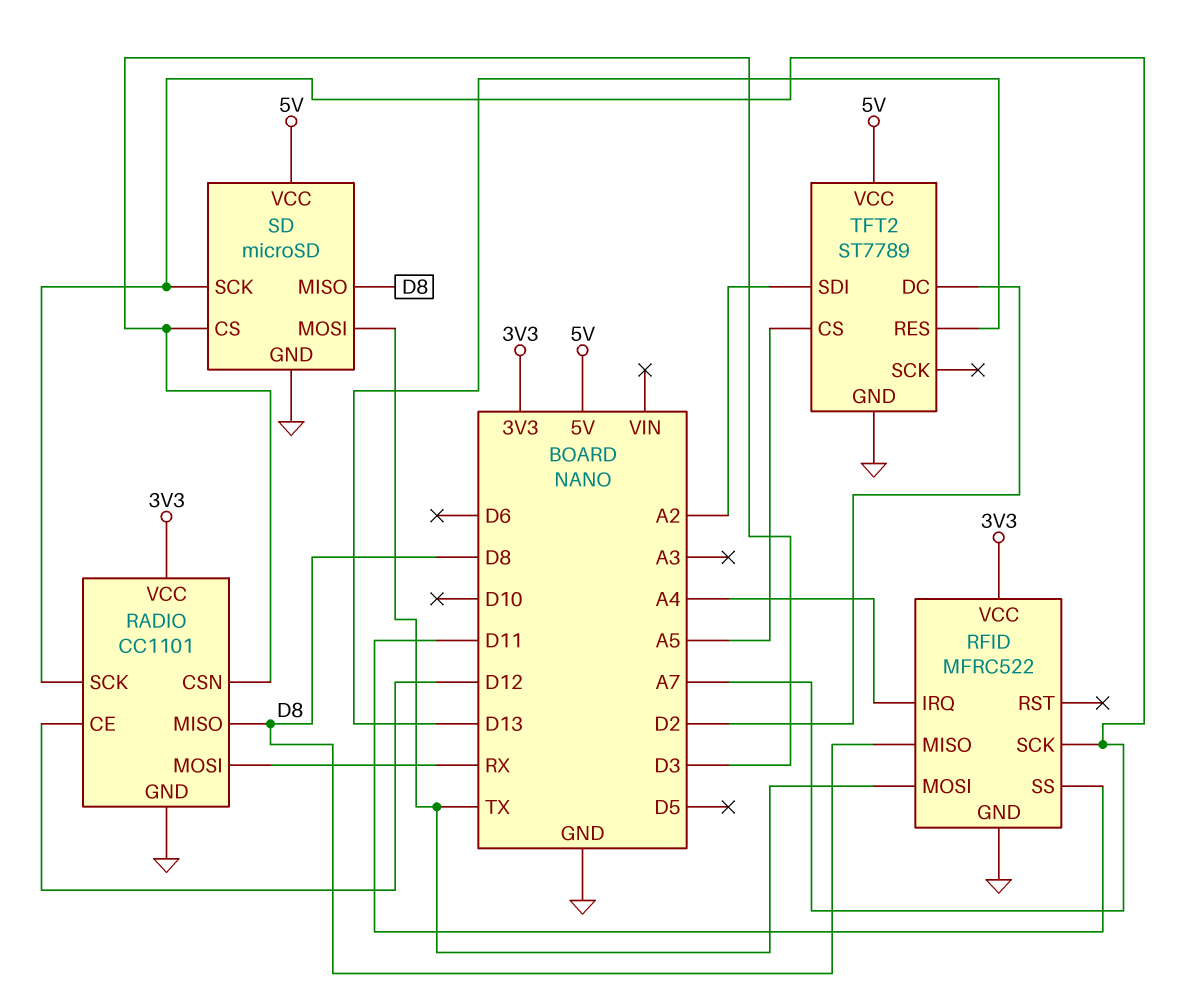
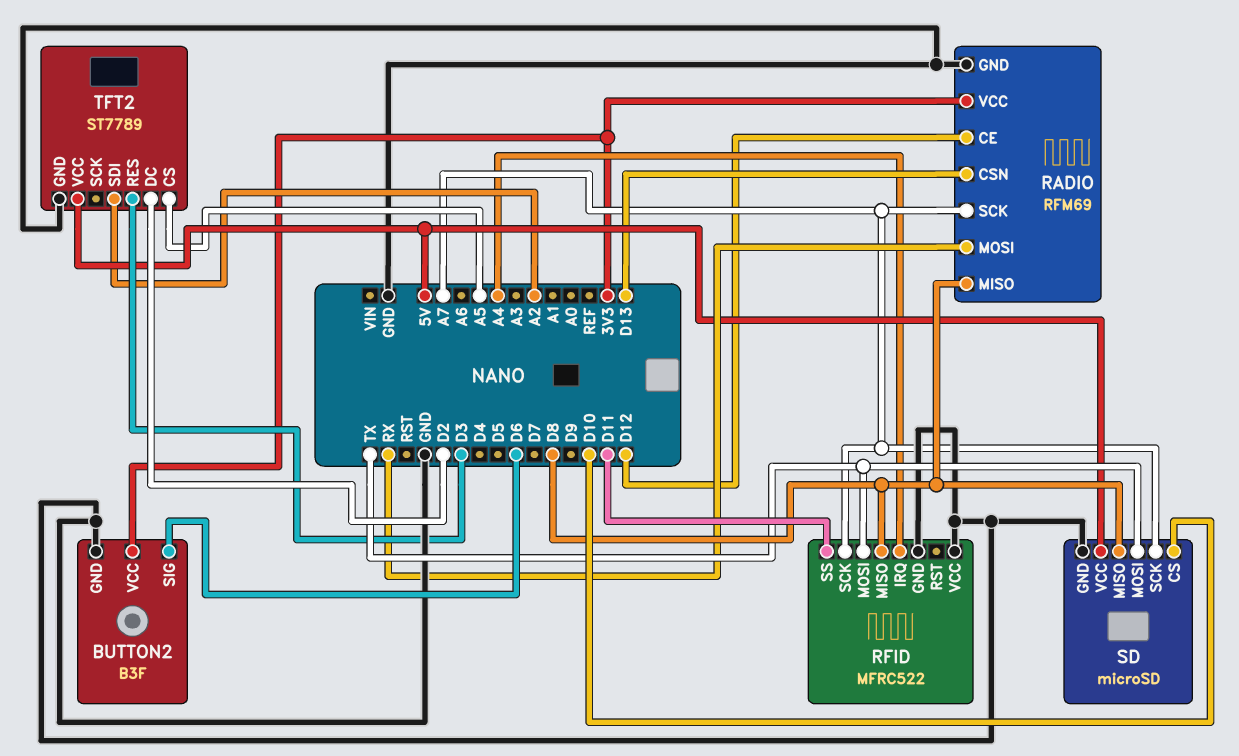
BUTTON2: none -> B3F
BUTTON2 pin GND: none -> GND
BUTTON2 pin SIG: none -> D6
BUTTON2 pin VCC: none -> 3V3
RADIO: CC1101 -> RFM69
RADIO pin CSN: D3 -> D13
RFID pin VCC: 3V3 -> GND
SD pin CS: D3 -> D10
TFT2 pin RES: D13 -> D3

